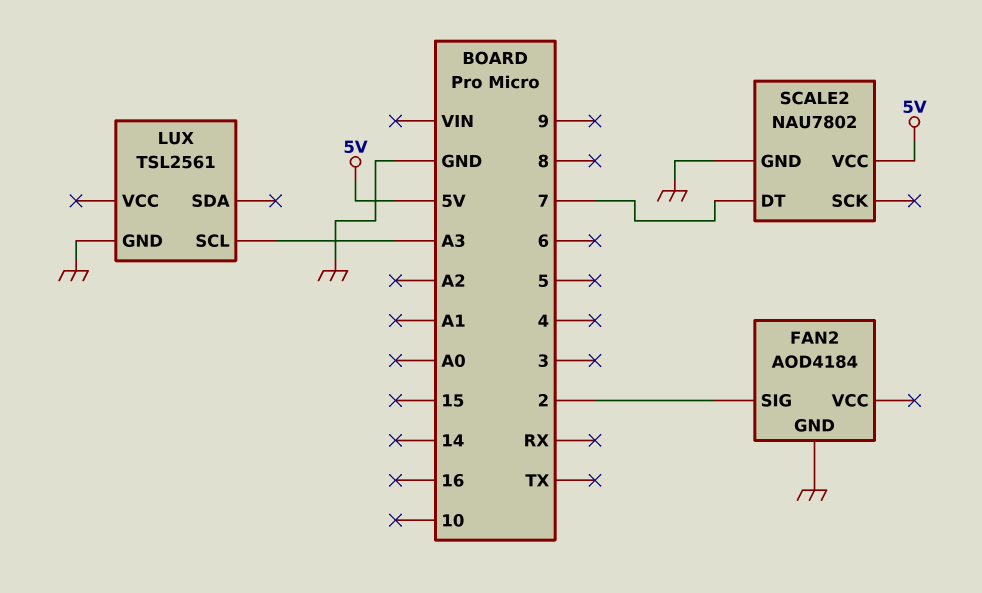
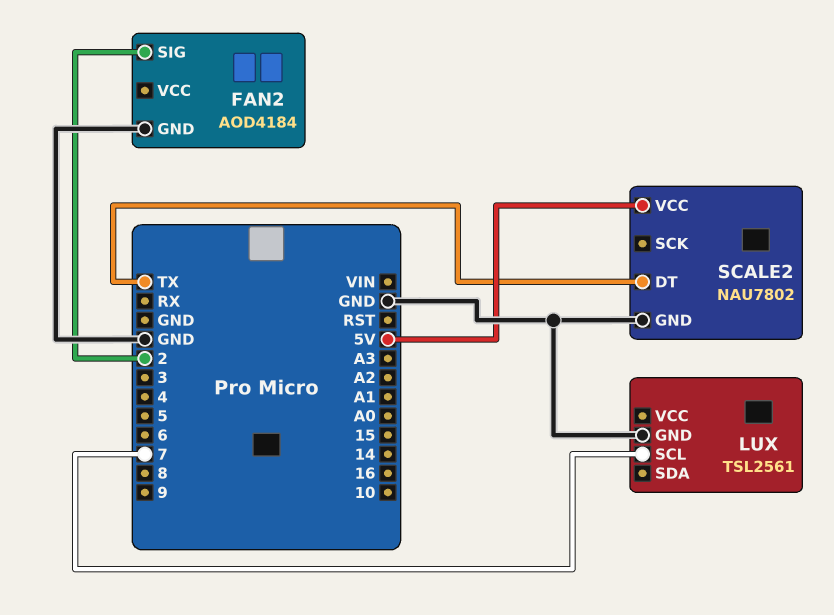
LUX pin SCL: A3 -> 7
SCALE2 pin DT: 7 -> TX

